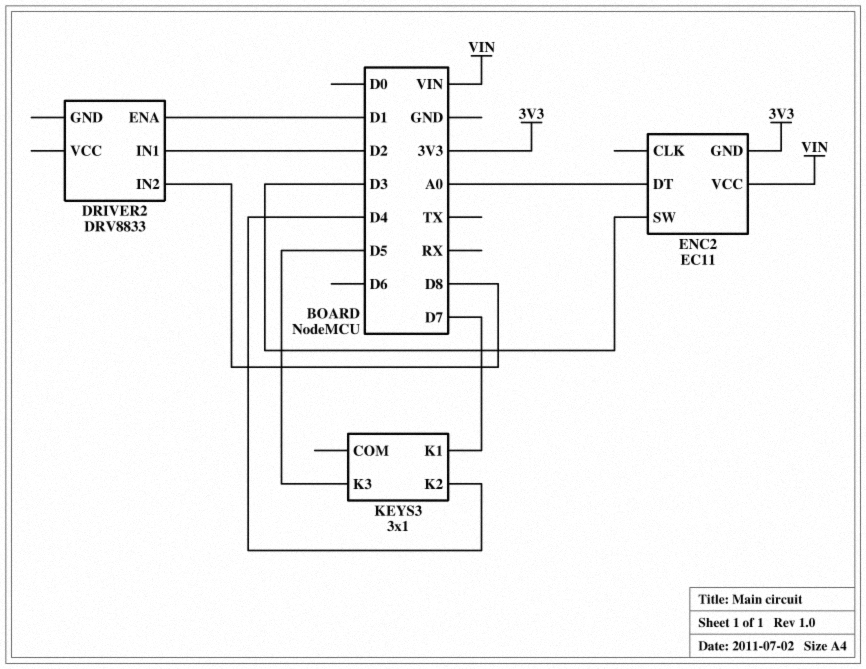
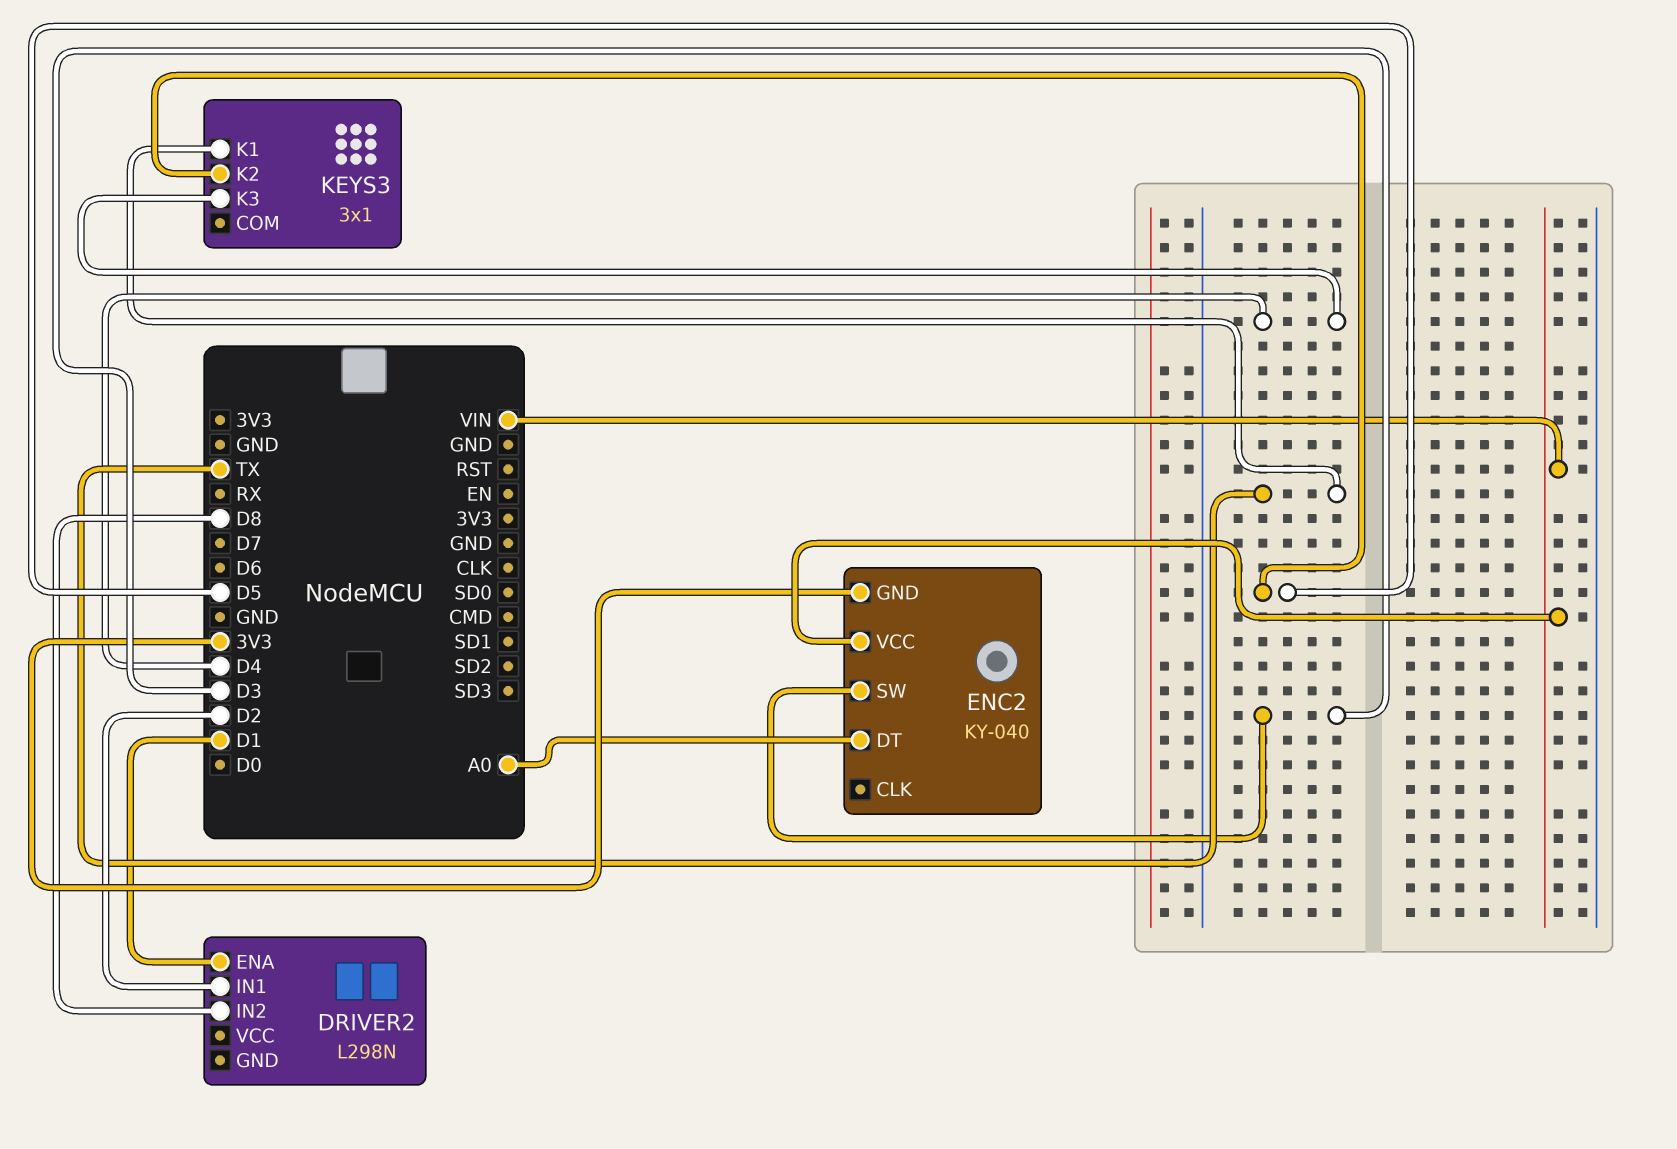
DRIVER2: DRV8833 -> L298N
ENC2: EC11 -> KY-040
KEYS3 pin K1: D7 -> TX
KEYS3 pin K2: D4 -> D5
KEYS3 pin K3: D5 -> D4

